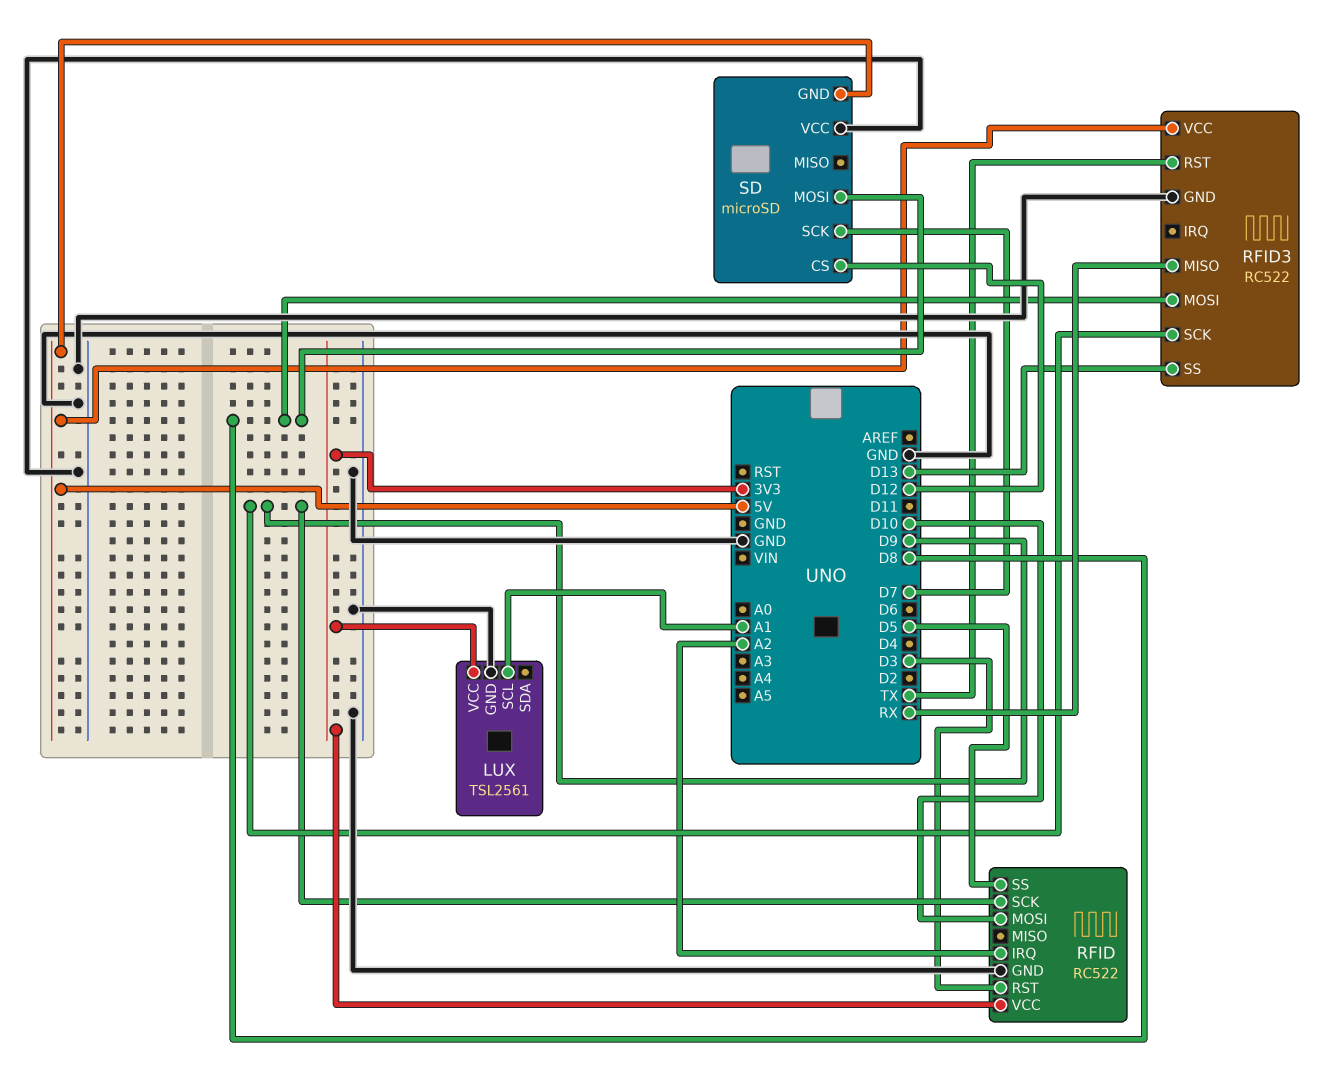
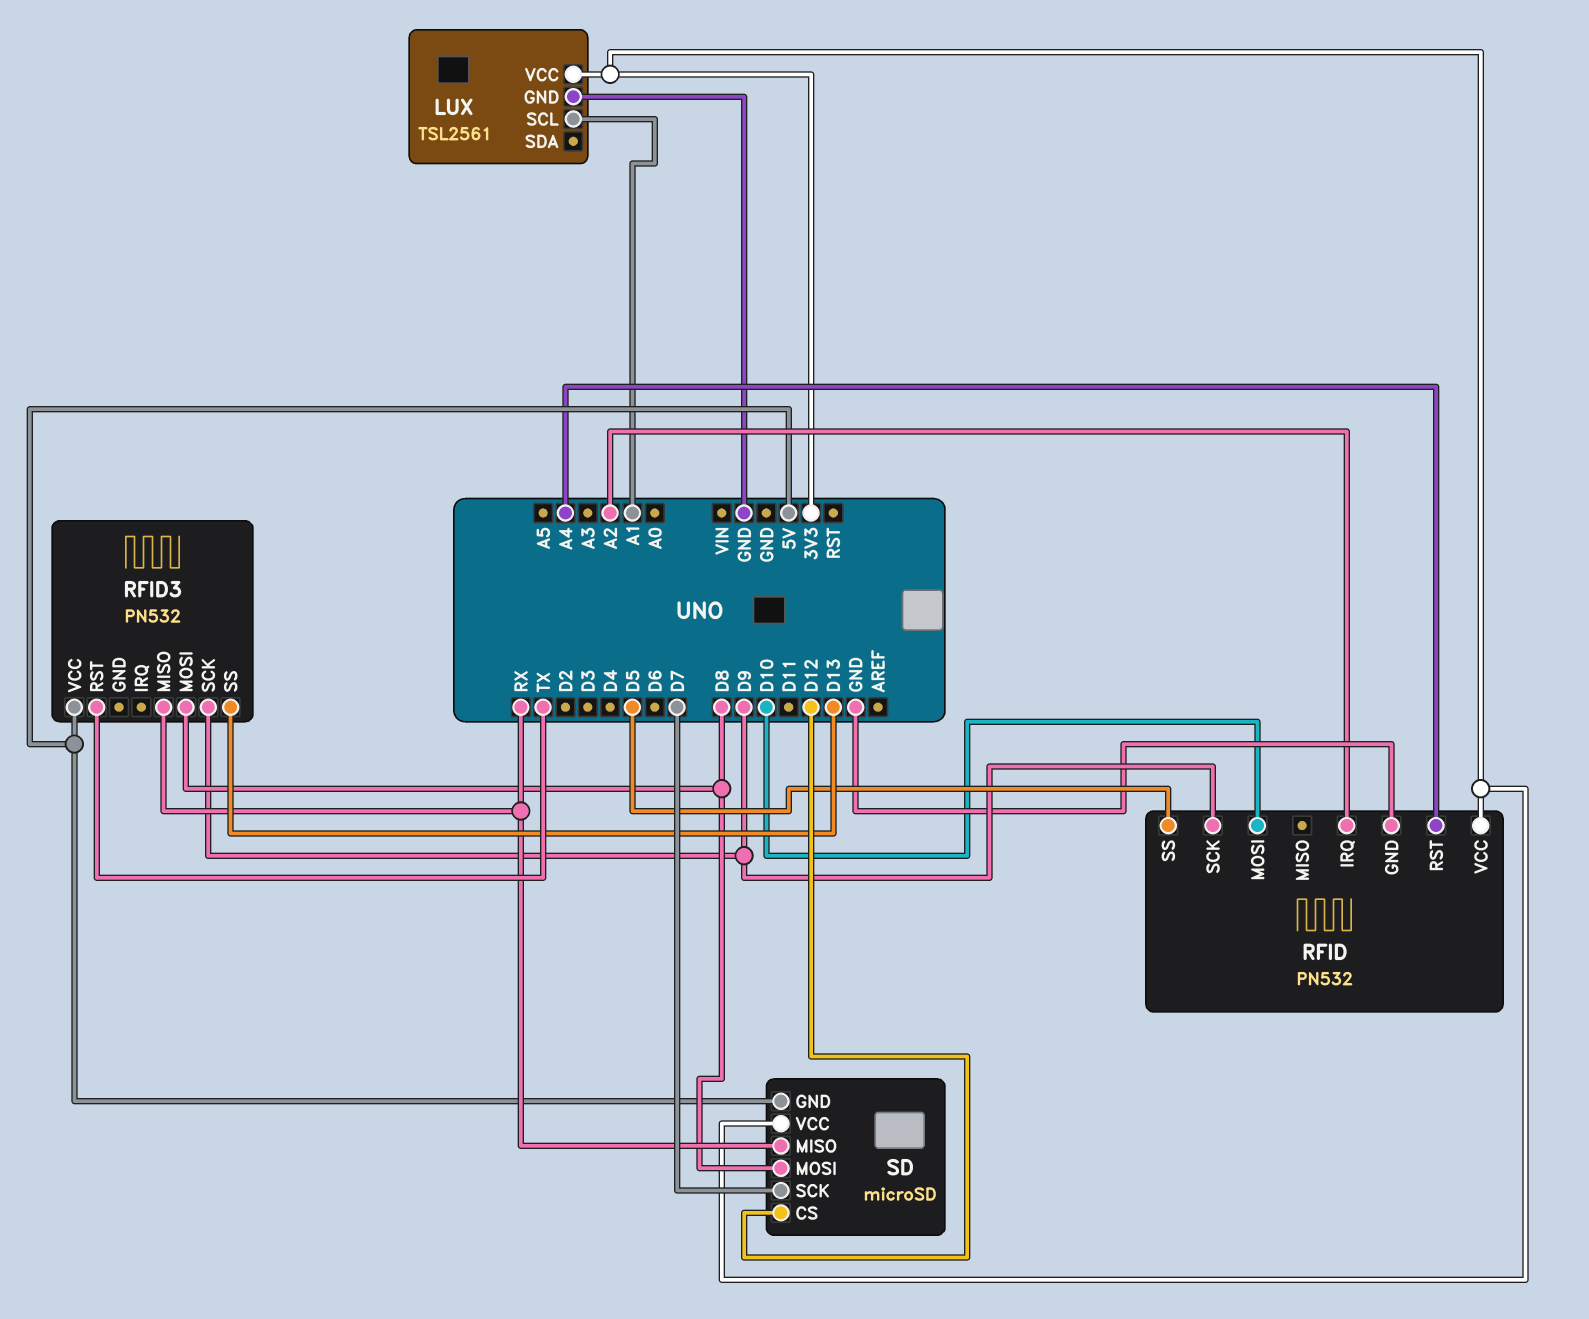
RFID: RC522 -> PN532
RFID pin RST: D3 -> A4
RFID3: RC522 -> PN532
RFID3 pin GND: GND -> none
SD pin MISO: none -> RX
SD pin VCC: GND -> 3V3

